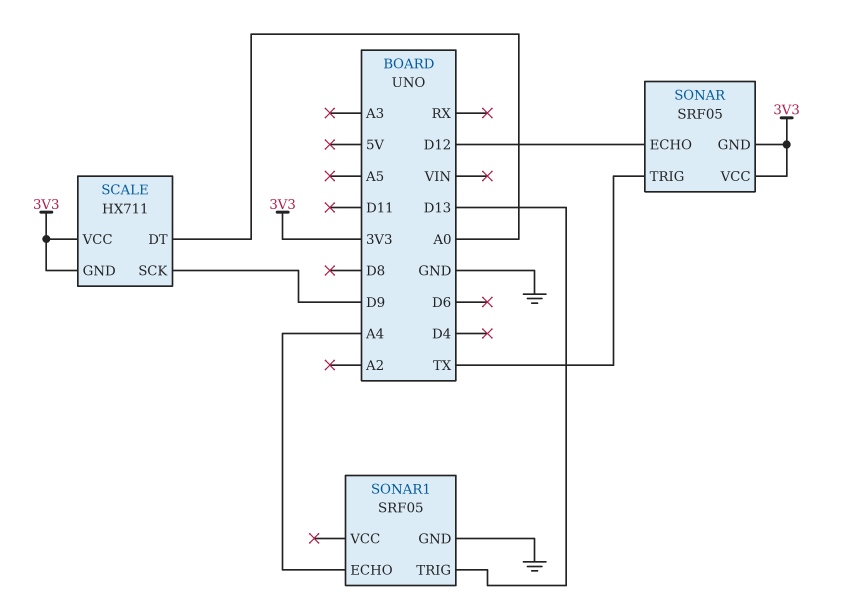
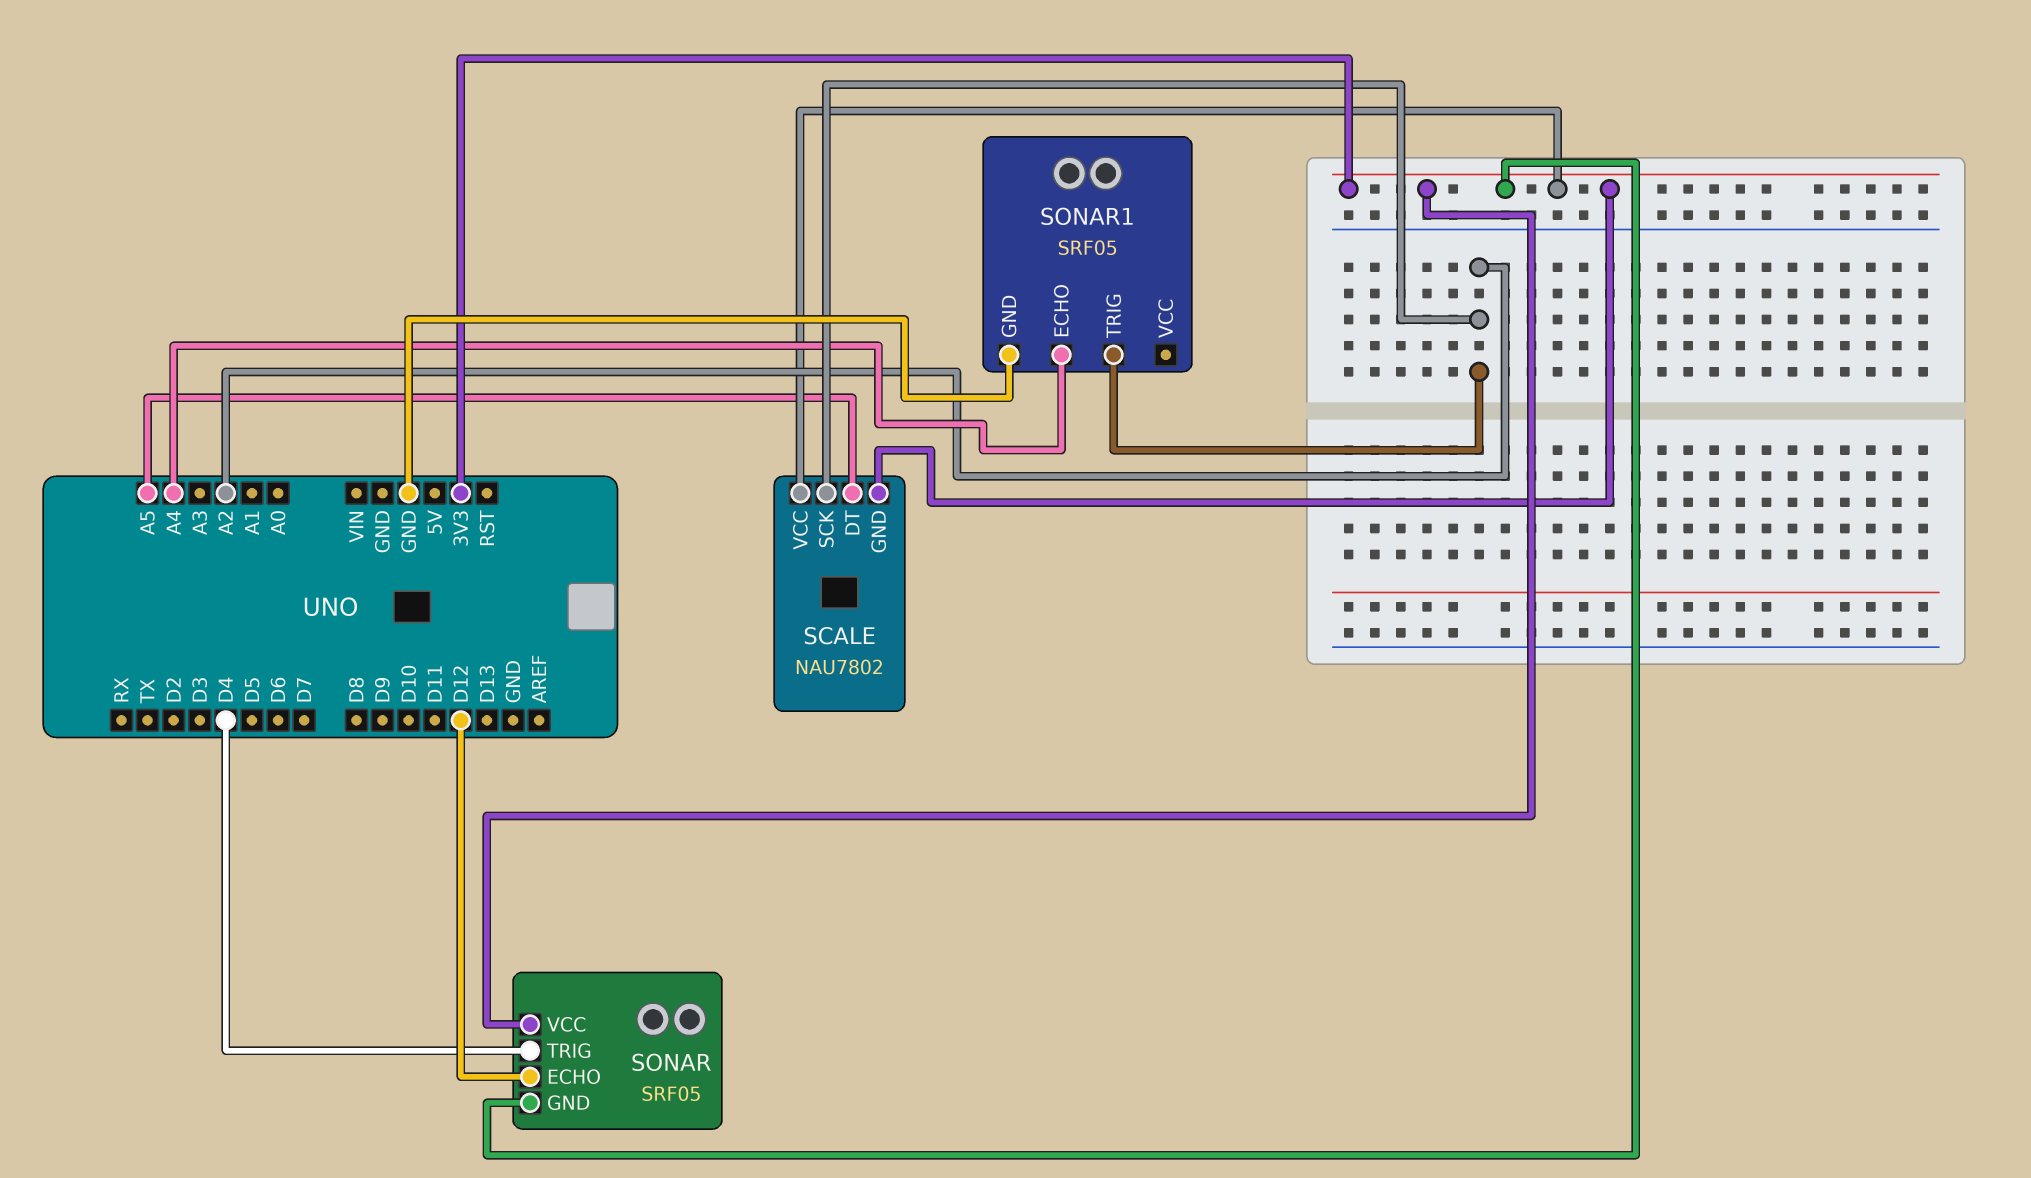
SCALE: HX711 -> NAU7802
SCALE pin DT: A0 -> A5
SCALE pin SCK: D9 -> A2
SONAR pin TRIG: TX -> D4
SONAR1 pin TRIG: D13 -> A2

